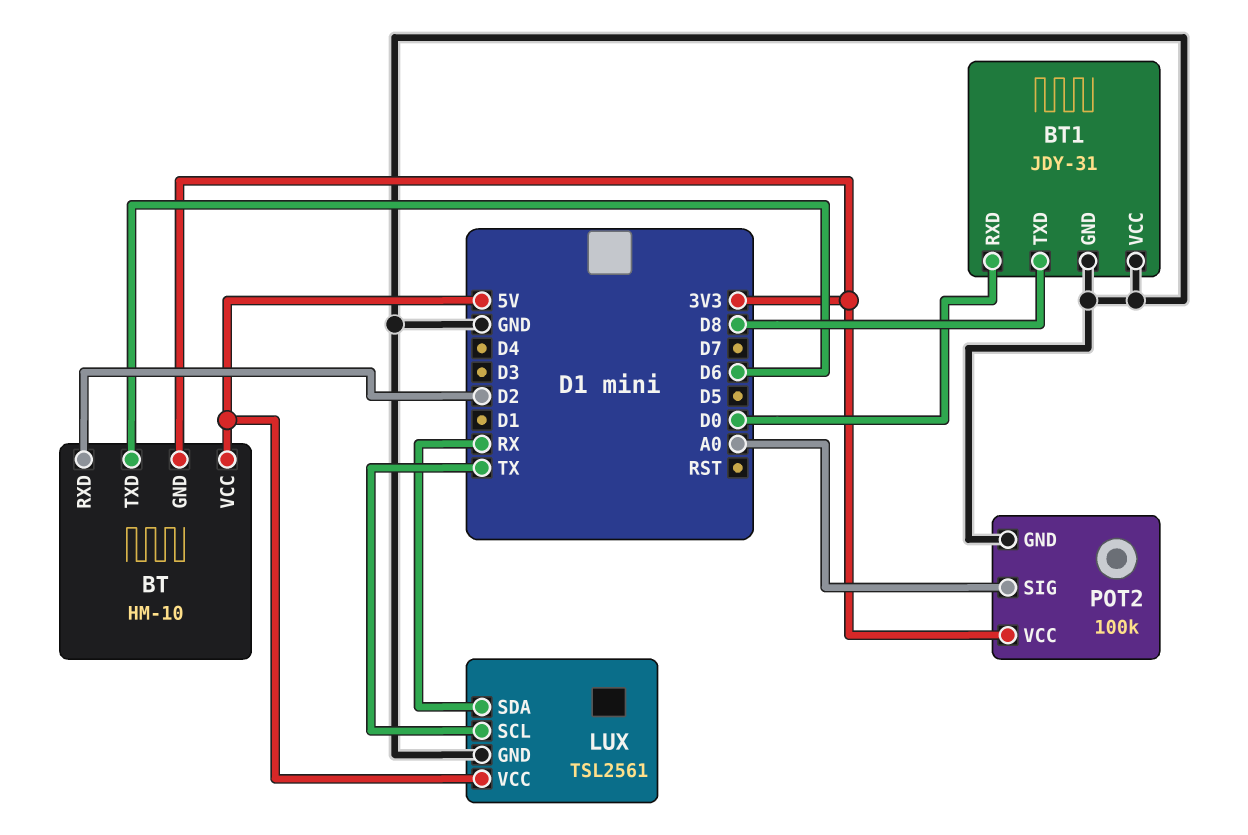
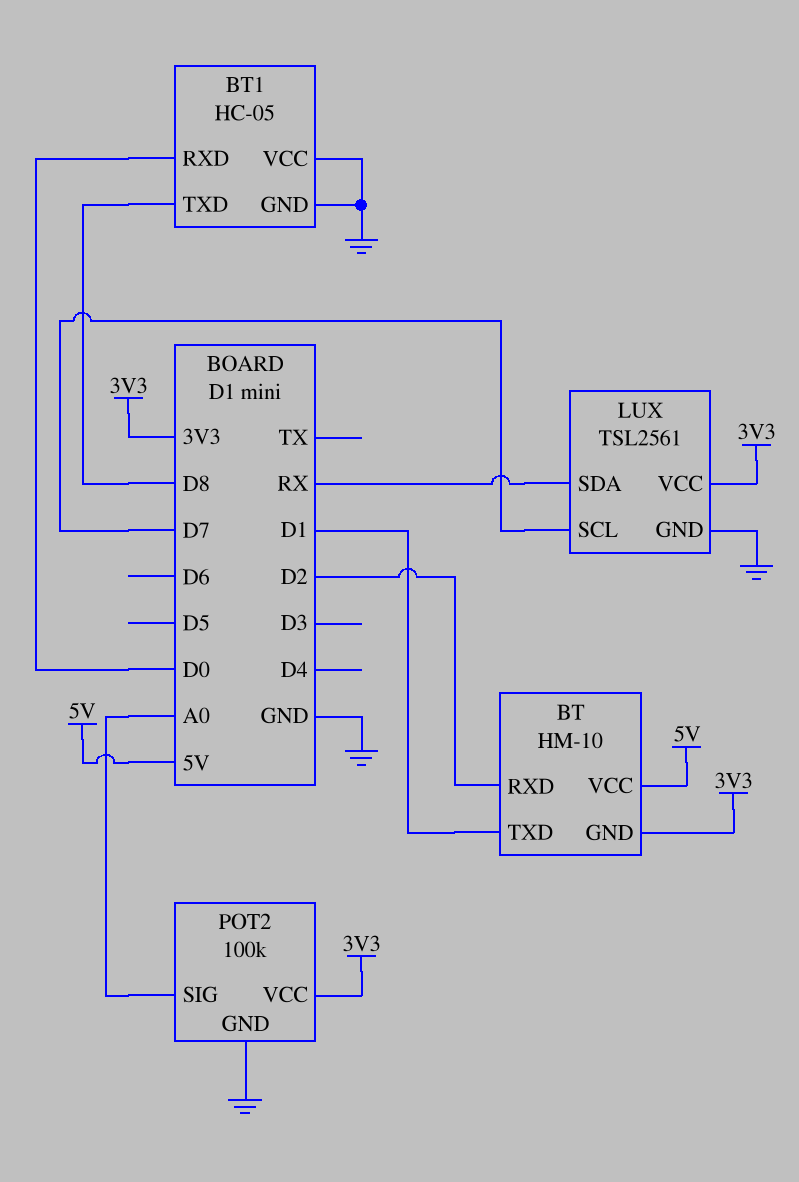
BT pin TXD: D6 -> D1
BT1: JDY-31 -> HC-05
LUX pin SCL: TX -> D7
LUX pin VCC: 5V -> 3V3

